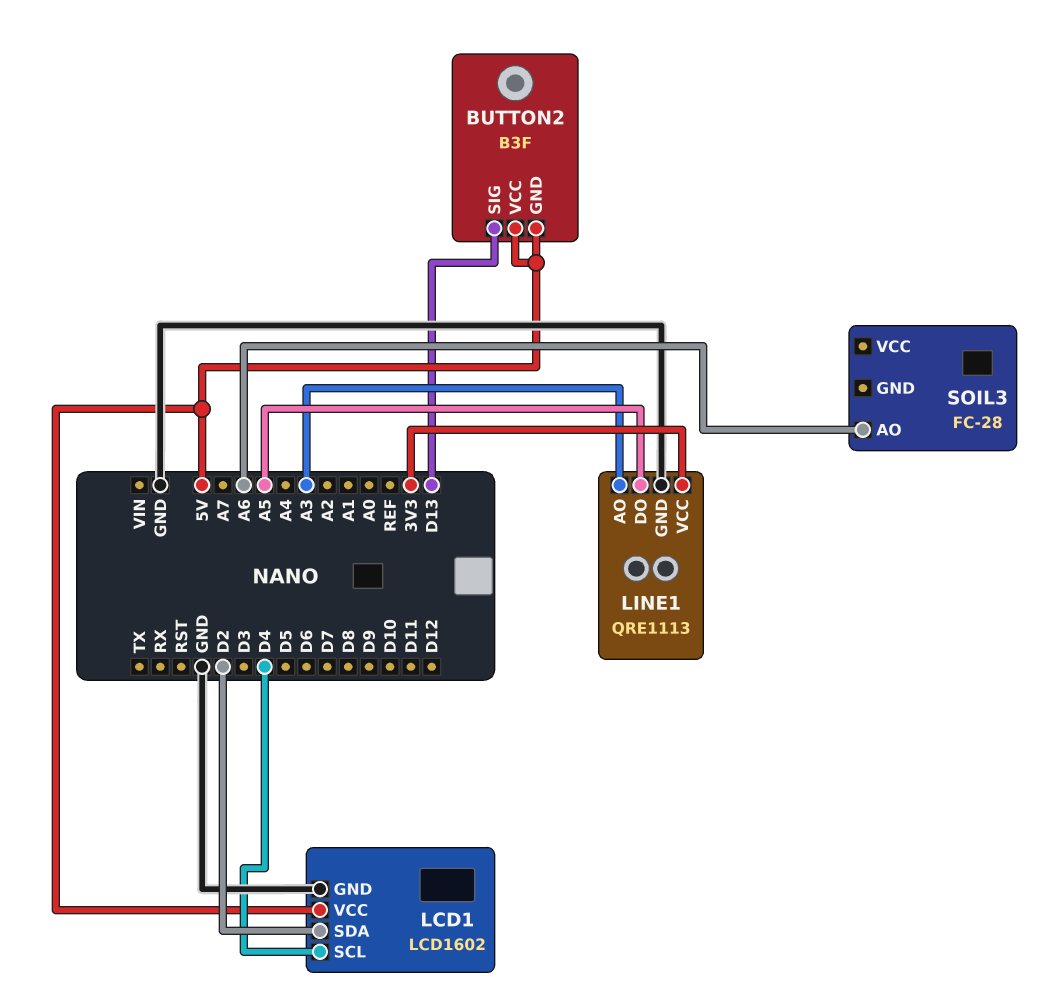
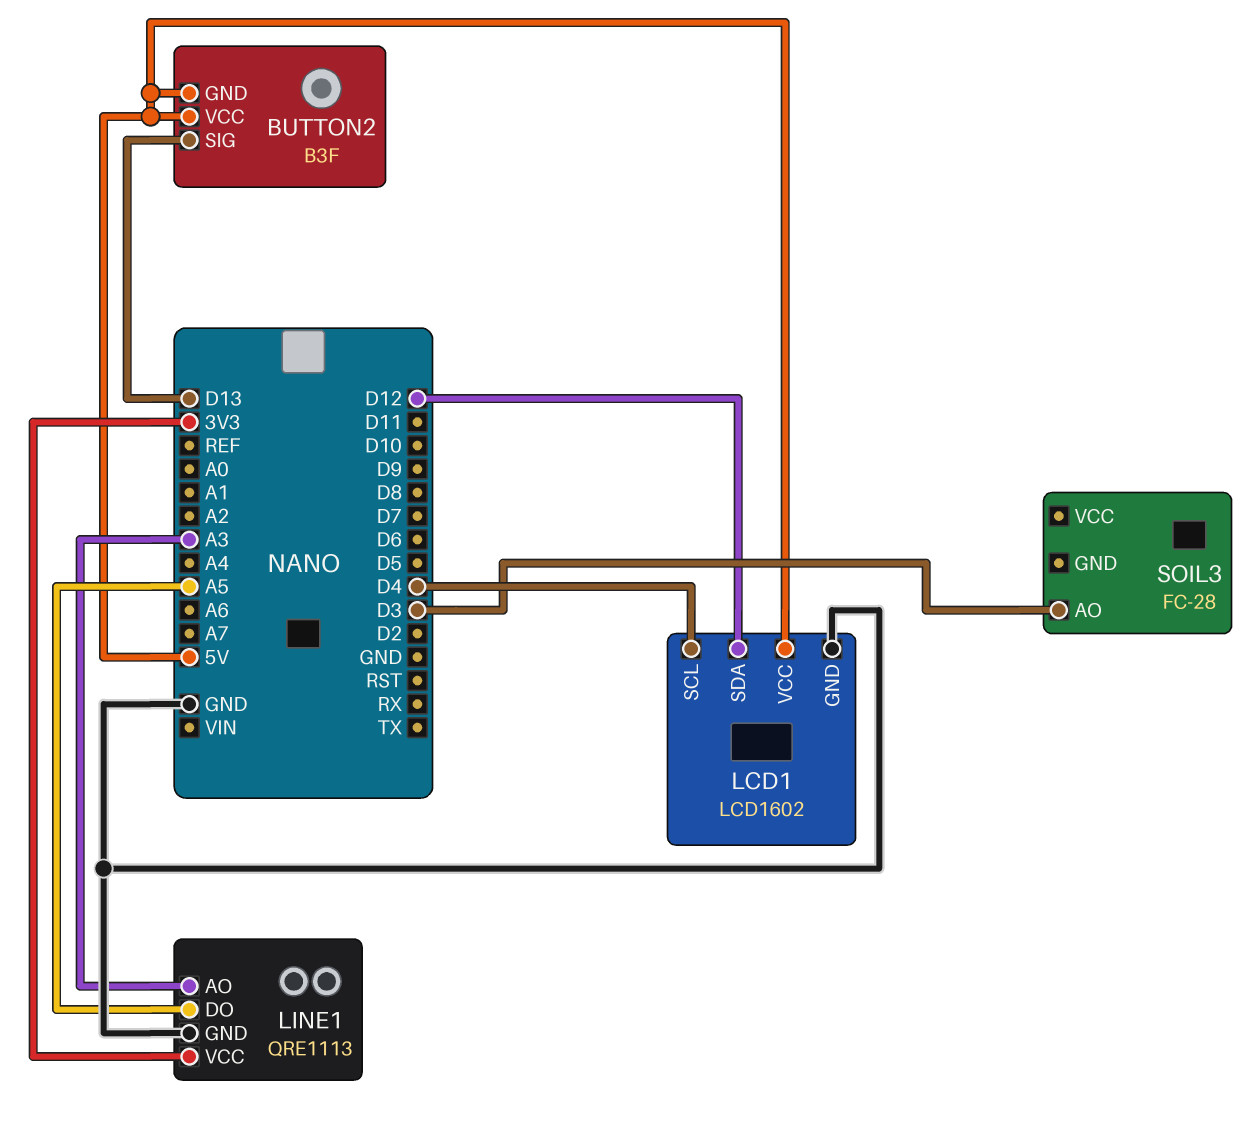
LCD1 pin SDA: D2 -> D12
SOIL3 pin AO: A6 -> D3

